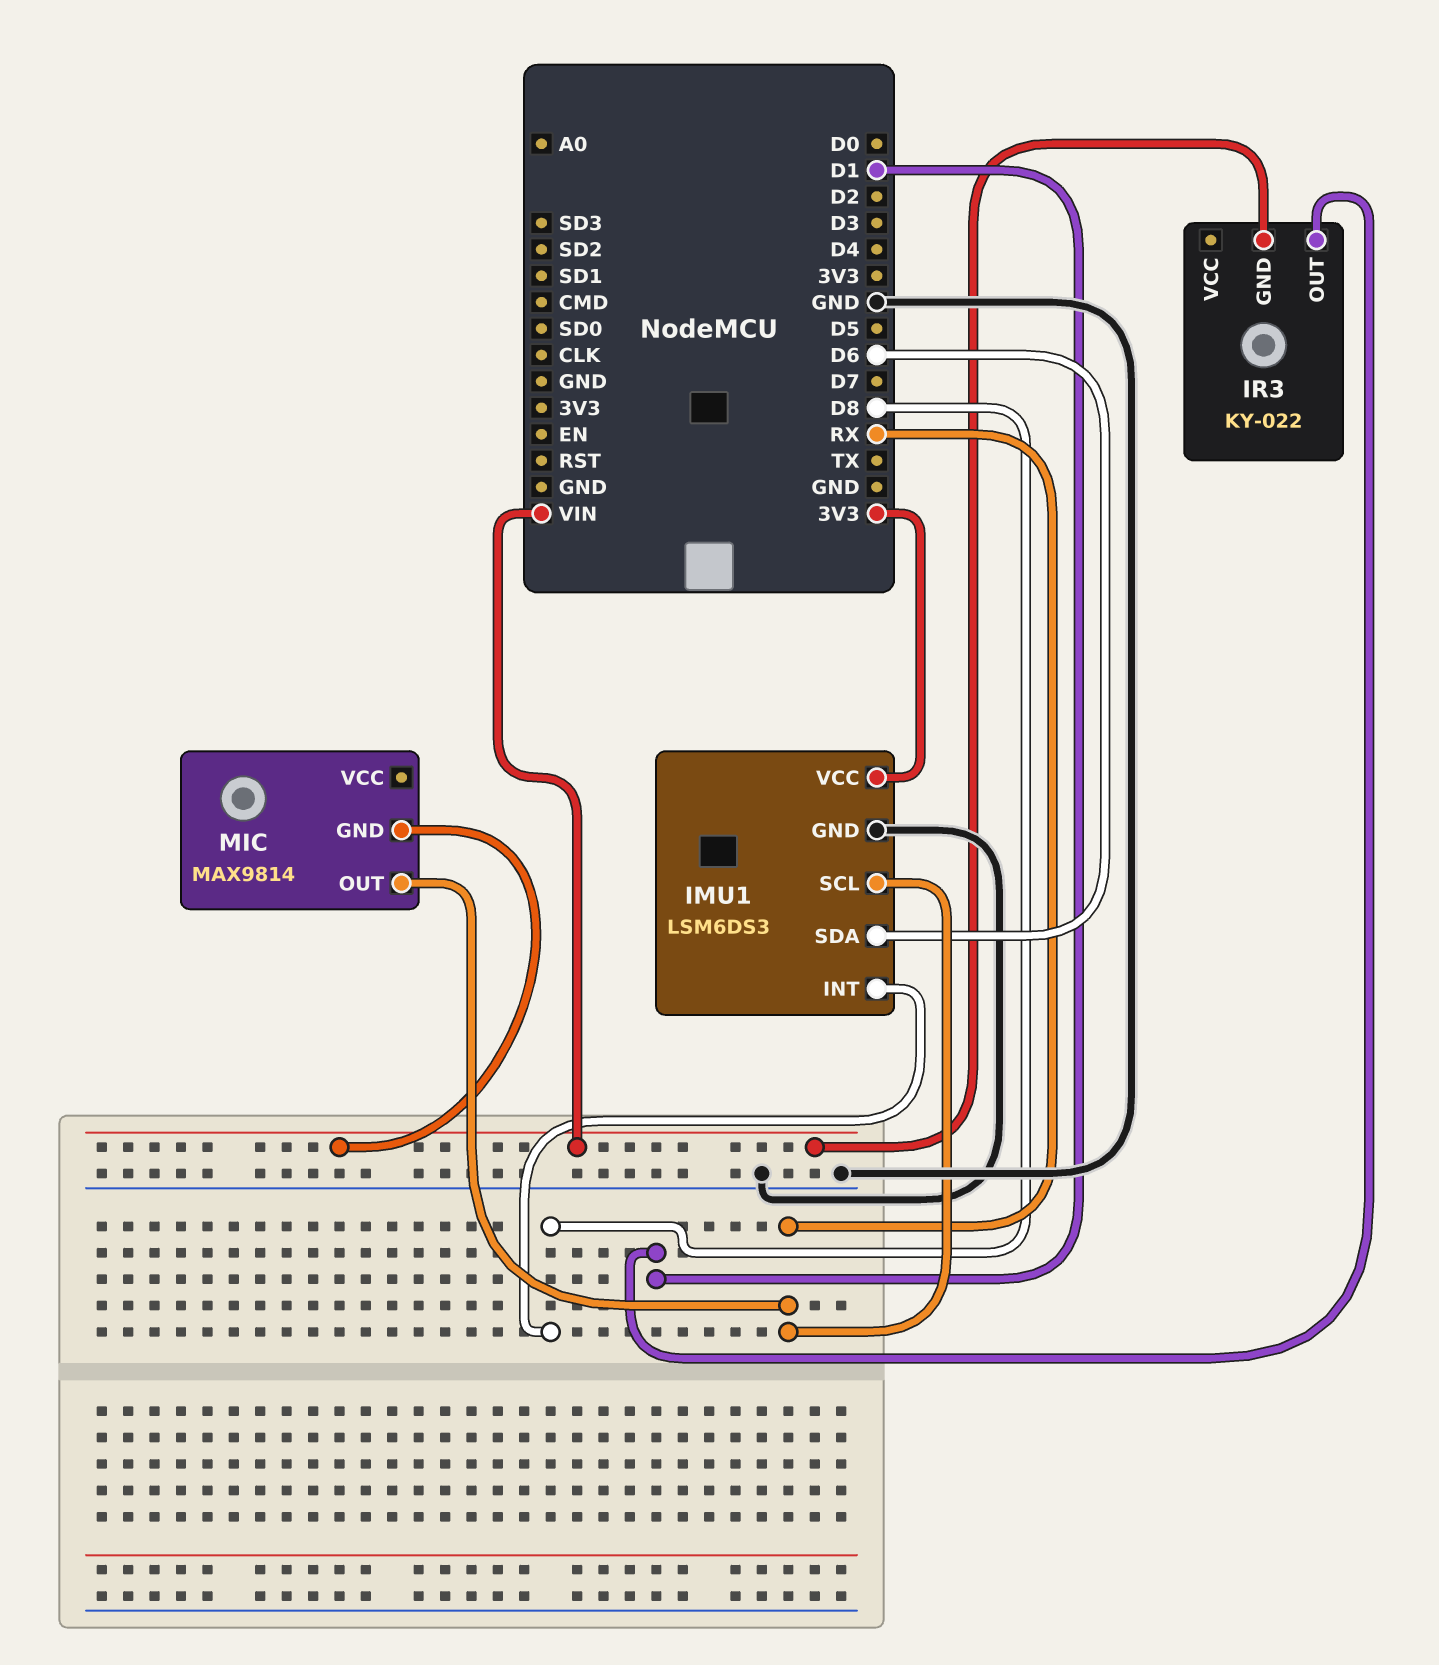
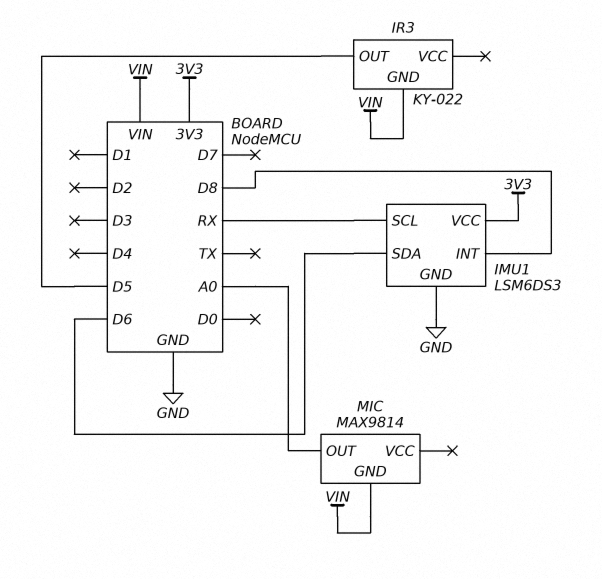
IR3 pin OUT: D1 -> D5
MIC pin OUT: RX -> A0

